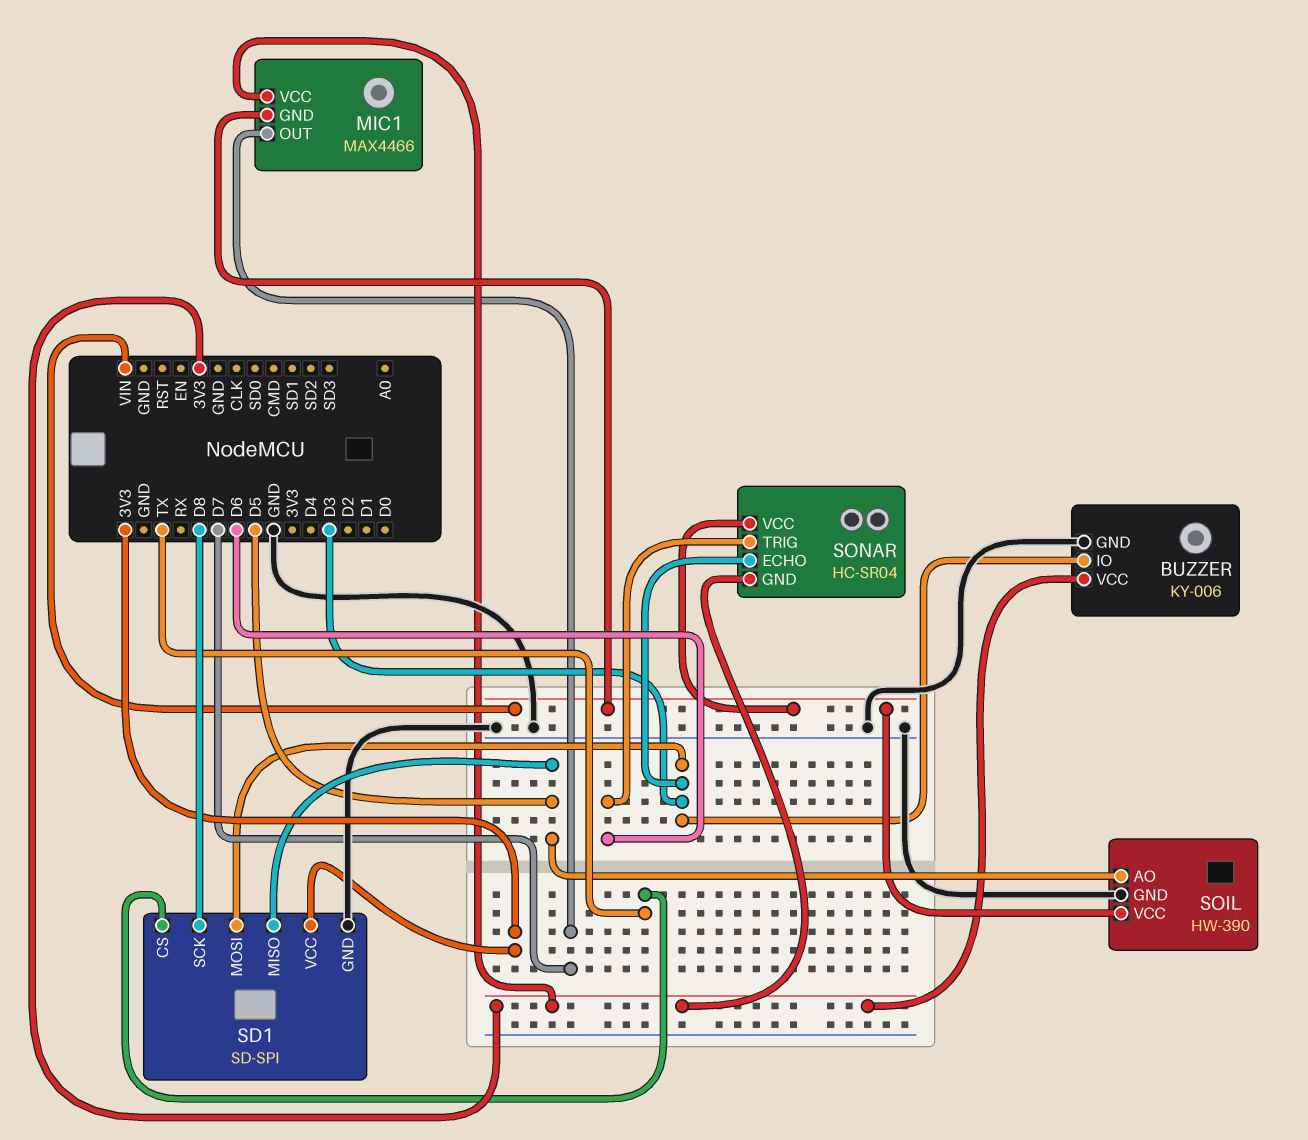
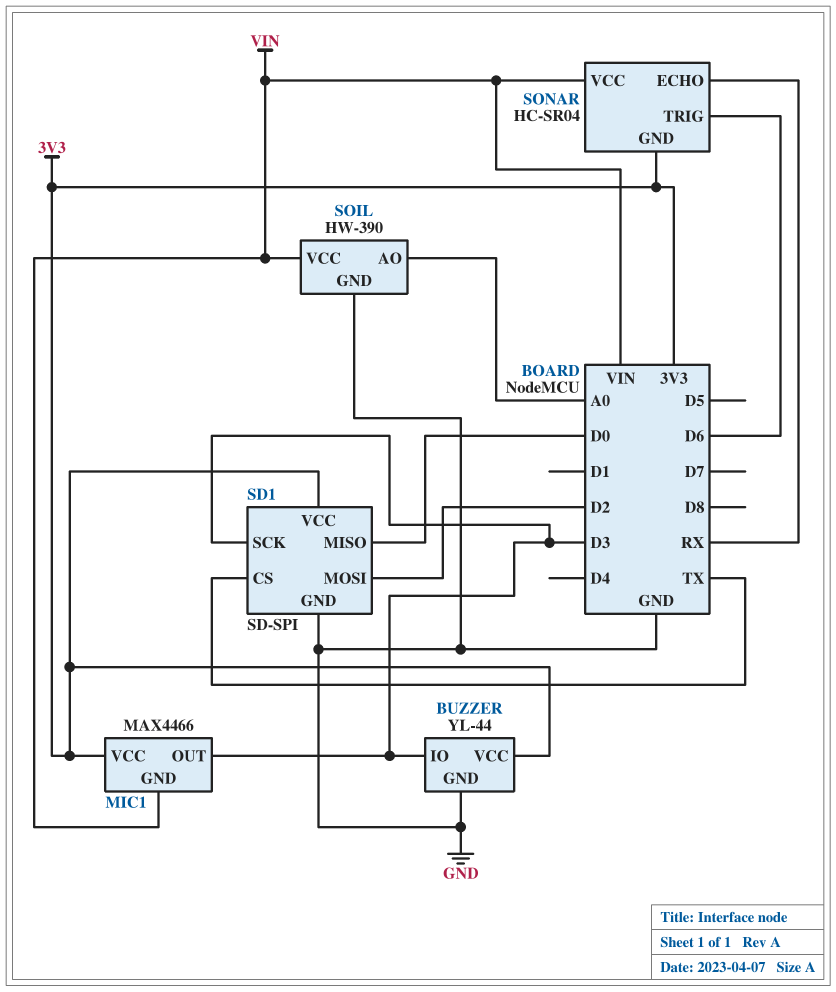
BUZZER: KY-006 -> YL-44
MIC1 pin OUT: D7 -> D3
SD1 pin MISO: D5 -> D0
SD1 pin MOSI: D3 -> D2
SD1 pin SCK: D8 -> D3
SOIL pin AO: D5 -> A0
SONAR pin ECHO: D3 -> RX

